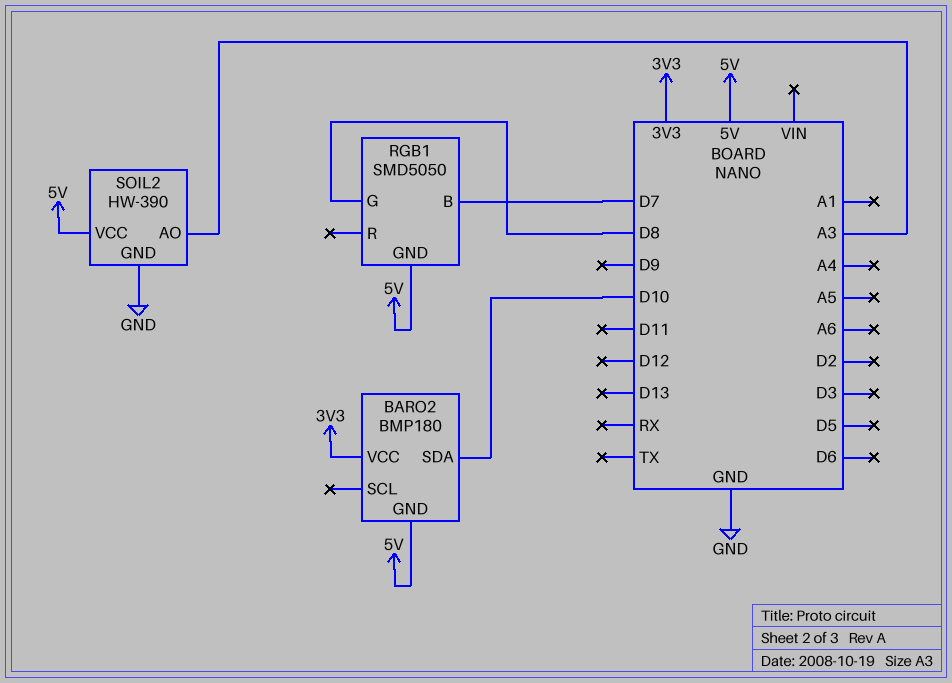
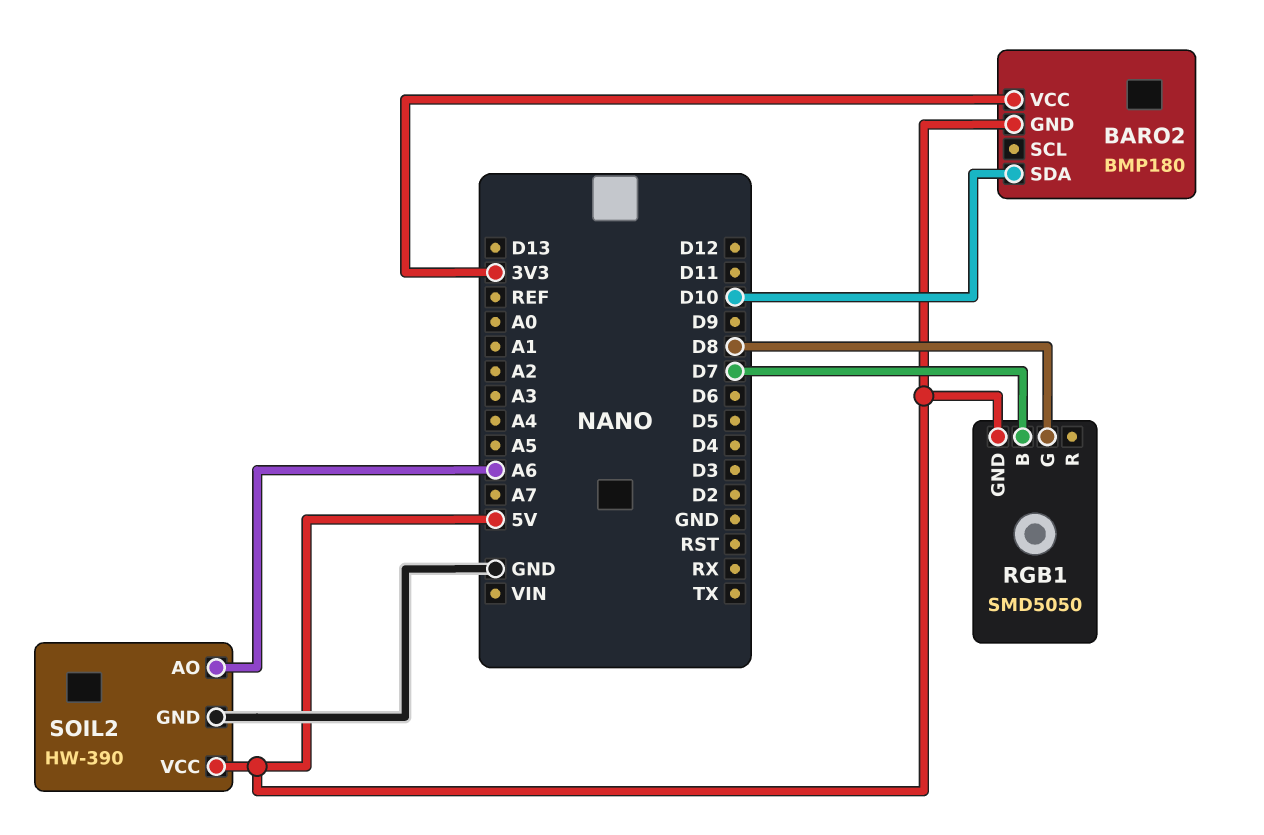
SOIL2 pin AO: A3 -> A6

